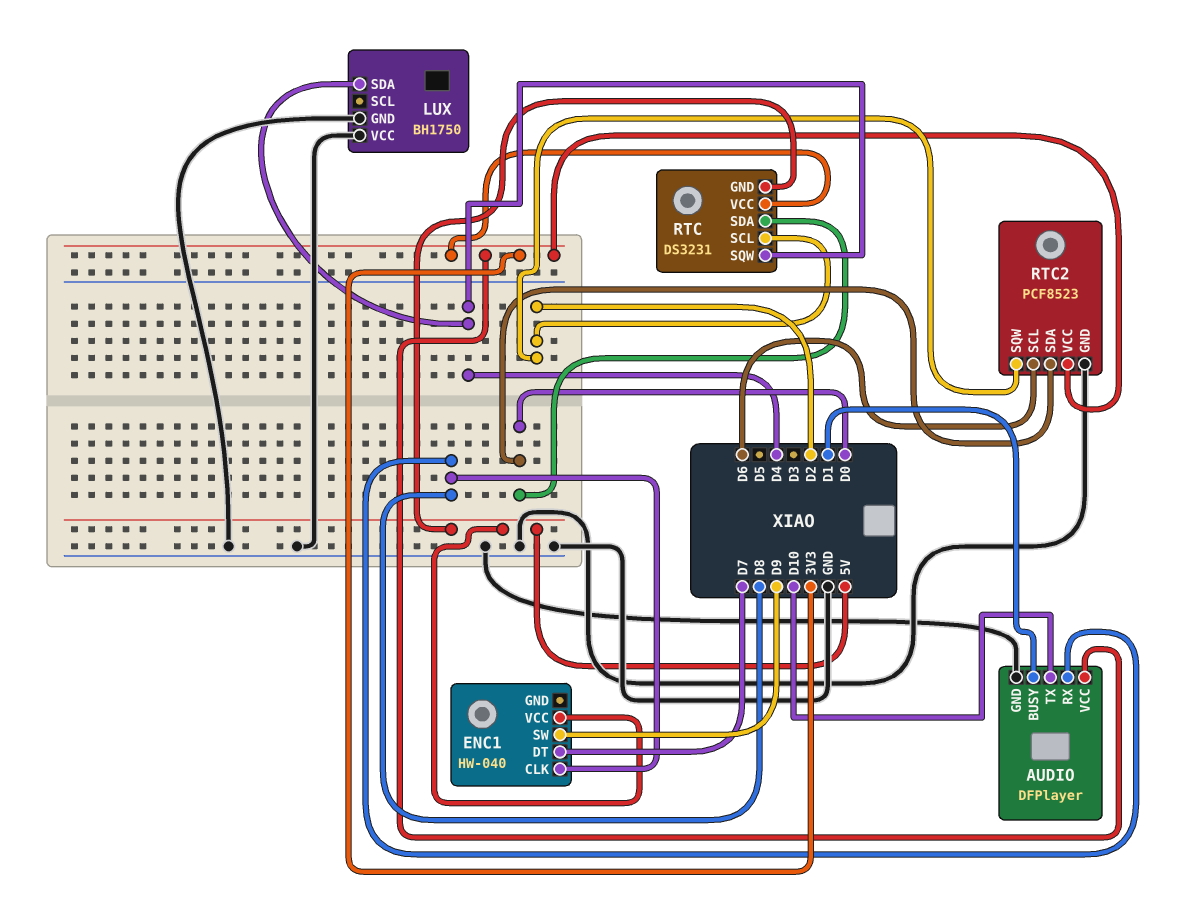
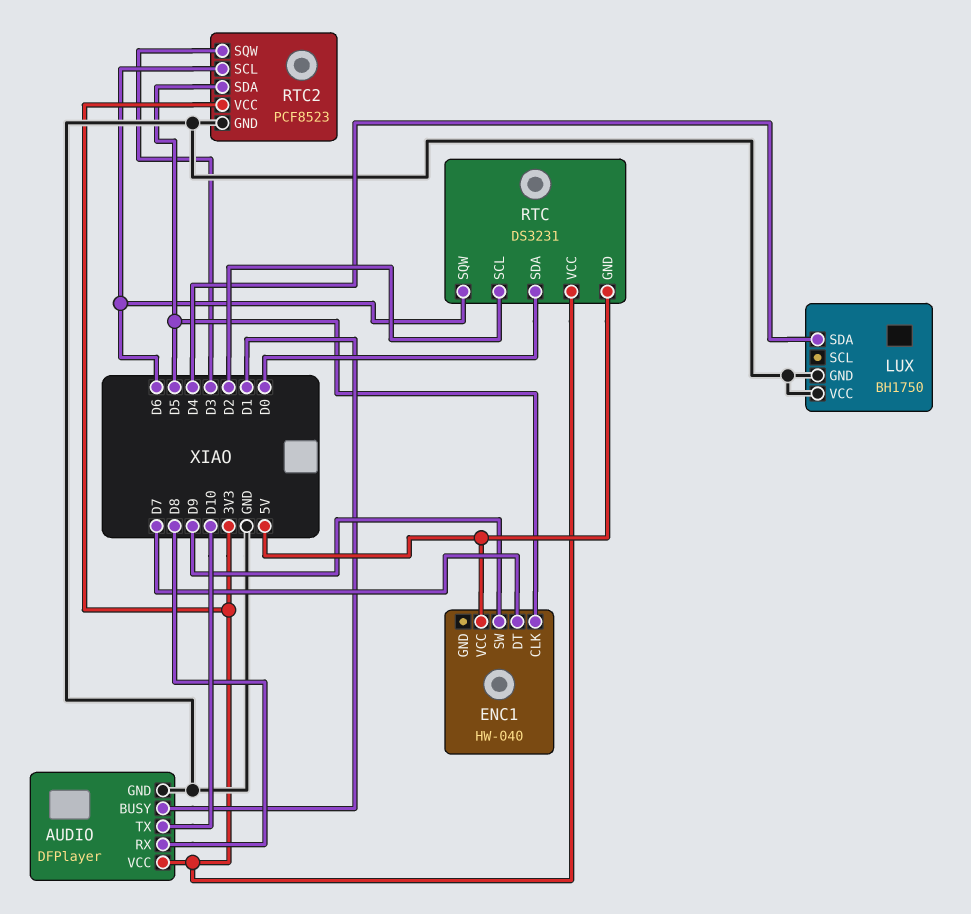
ENC1 pin CLK: D8 -> D5
RTC pin SQW: D4 -> D6
RTC2 pin SDA: D0 -> D5
RTC2 pin SQW: D2 -> D3

